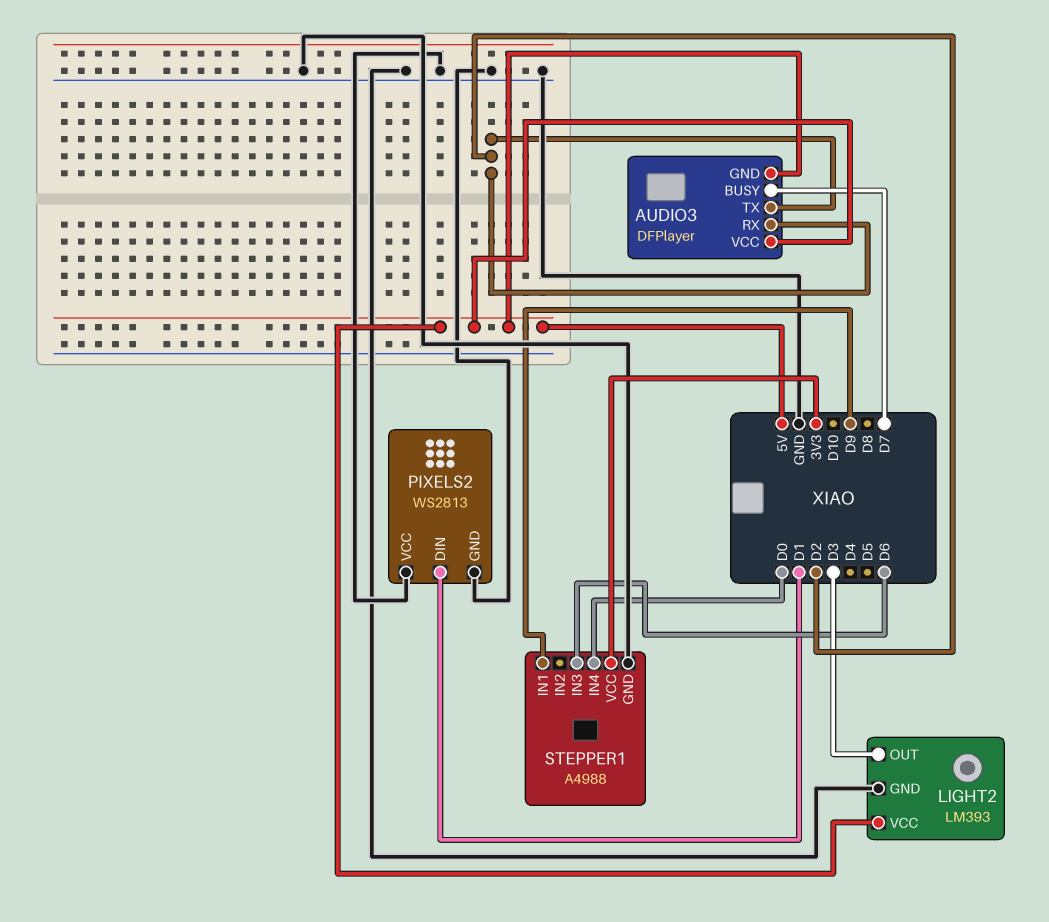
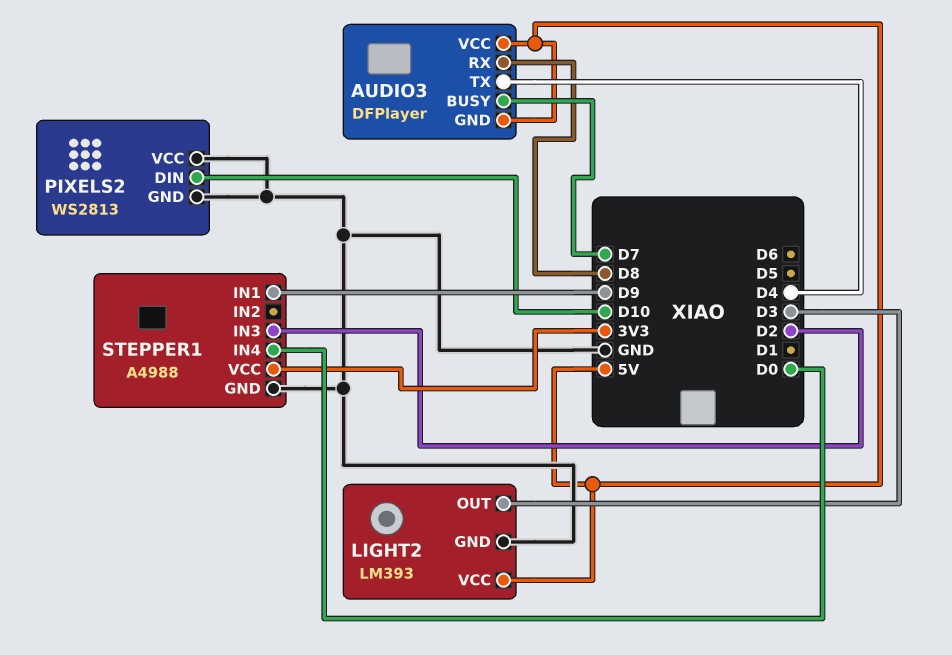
AUDIO3 pin RX: D2 -> D8
AUDIO3 pin TX: D2 -> D4
PIXELS2 pin DIN: D1 -> D10
STEPPER1 pin IN3: D6 -> D2

